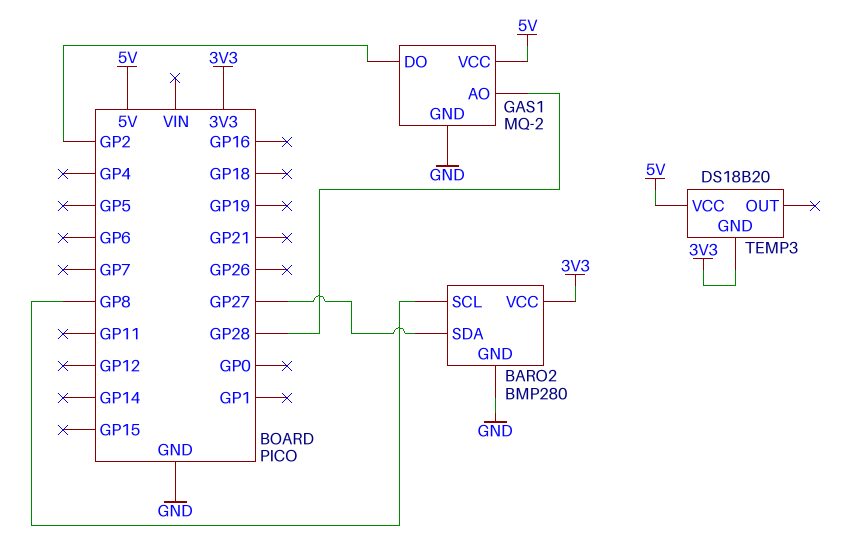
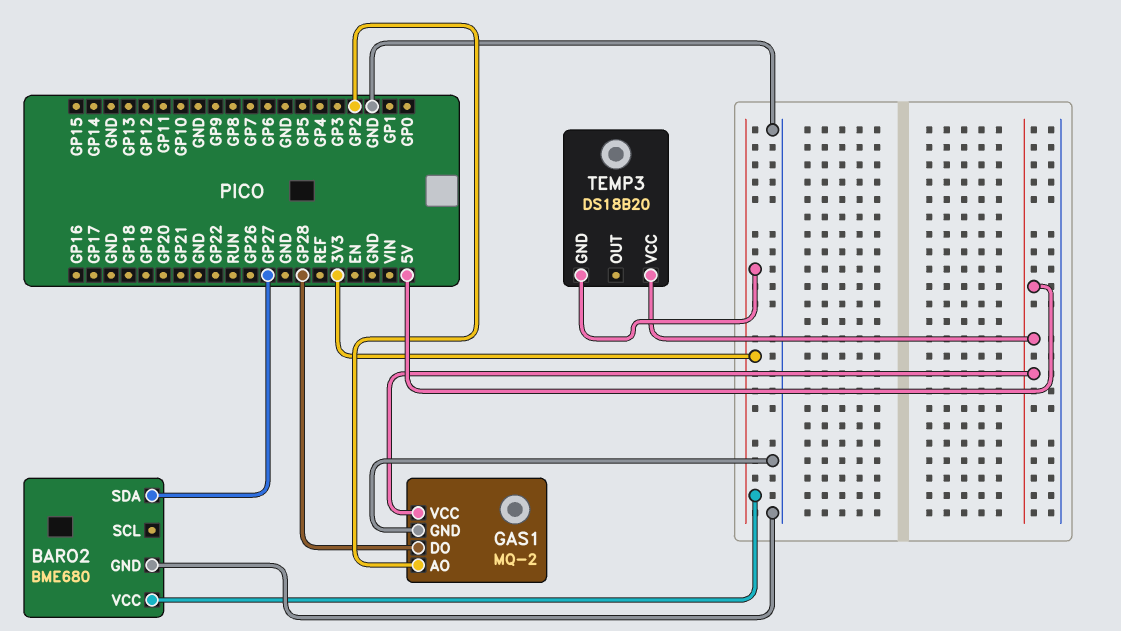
BARO2: BMP280 -> BME680
BARO2 pin SCL: GP8 -> none
GAS1 pin AO: GP28 -> GP2
GAS1 pin DO: GP2 -> GP28

